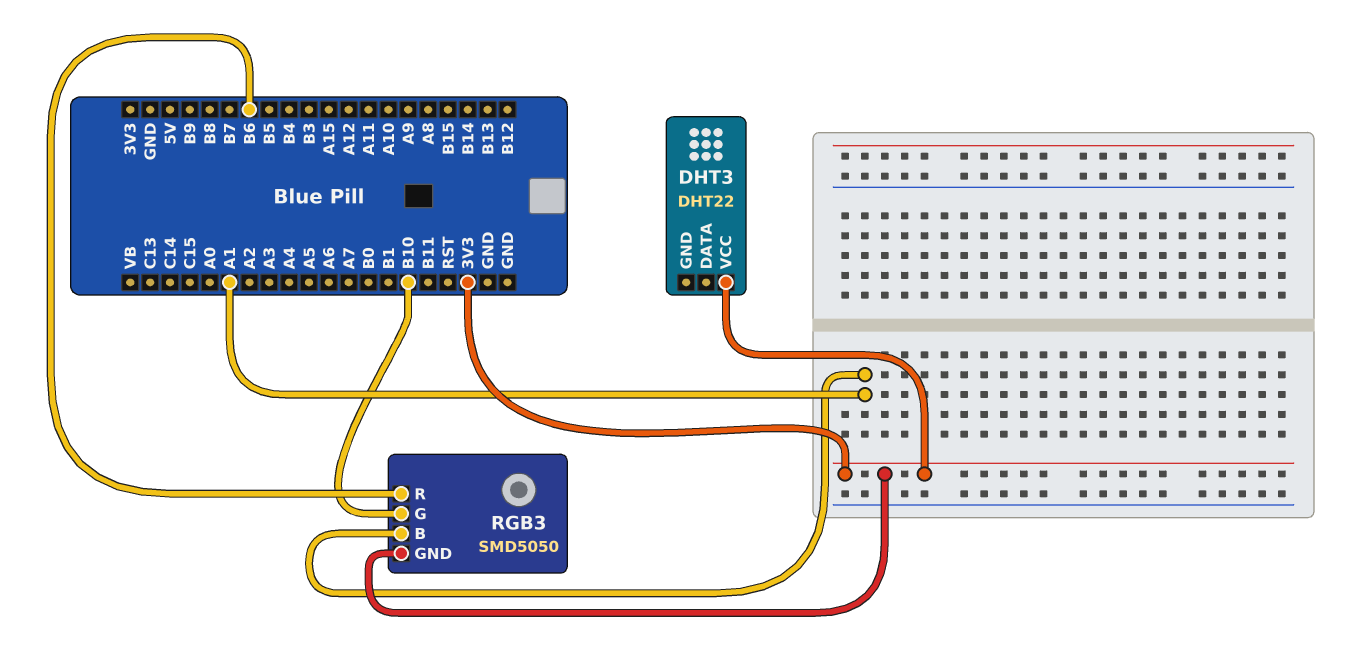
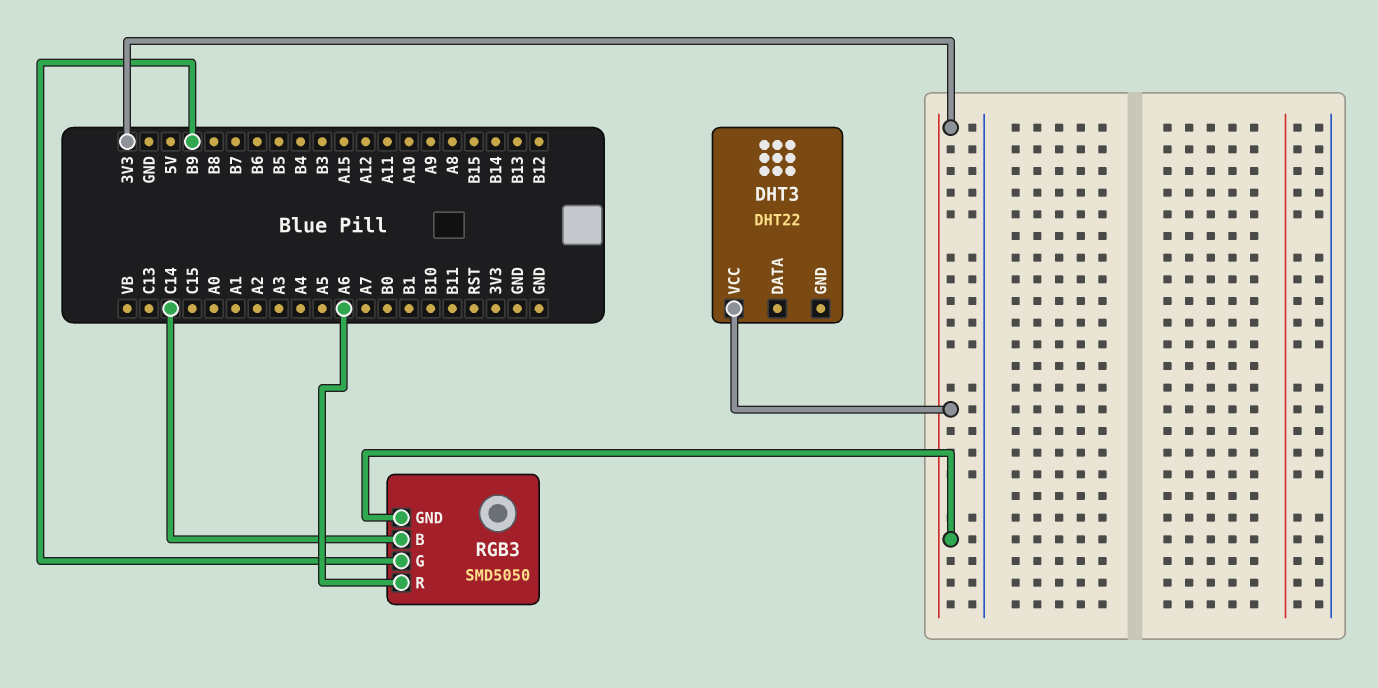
RGB3 pin B: A1 -> C14
RGB3 pin G: B10 -> B9
RGB3 pin R: B6 -> A6

